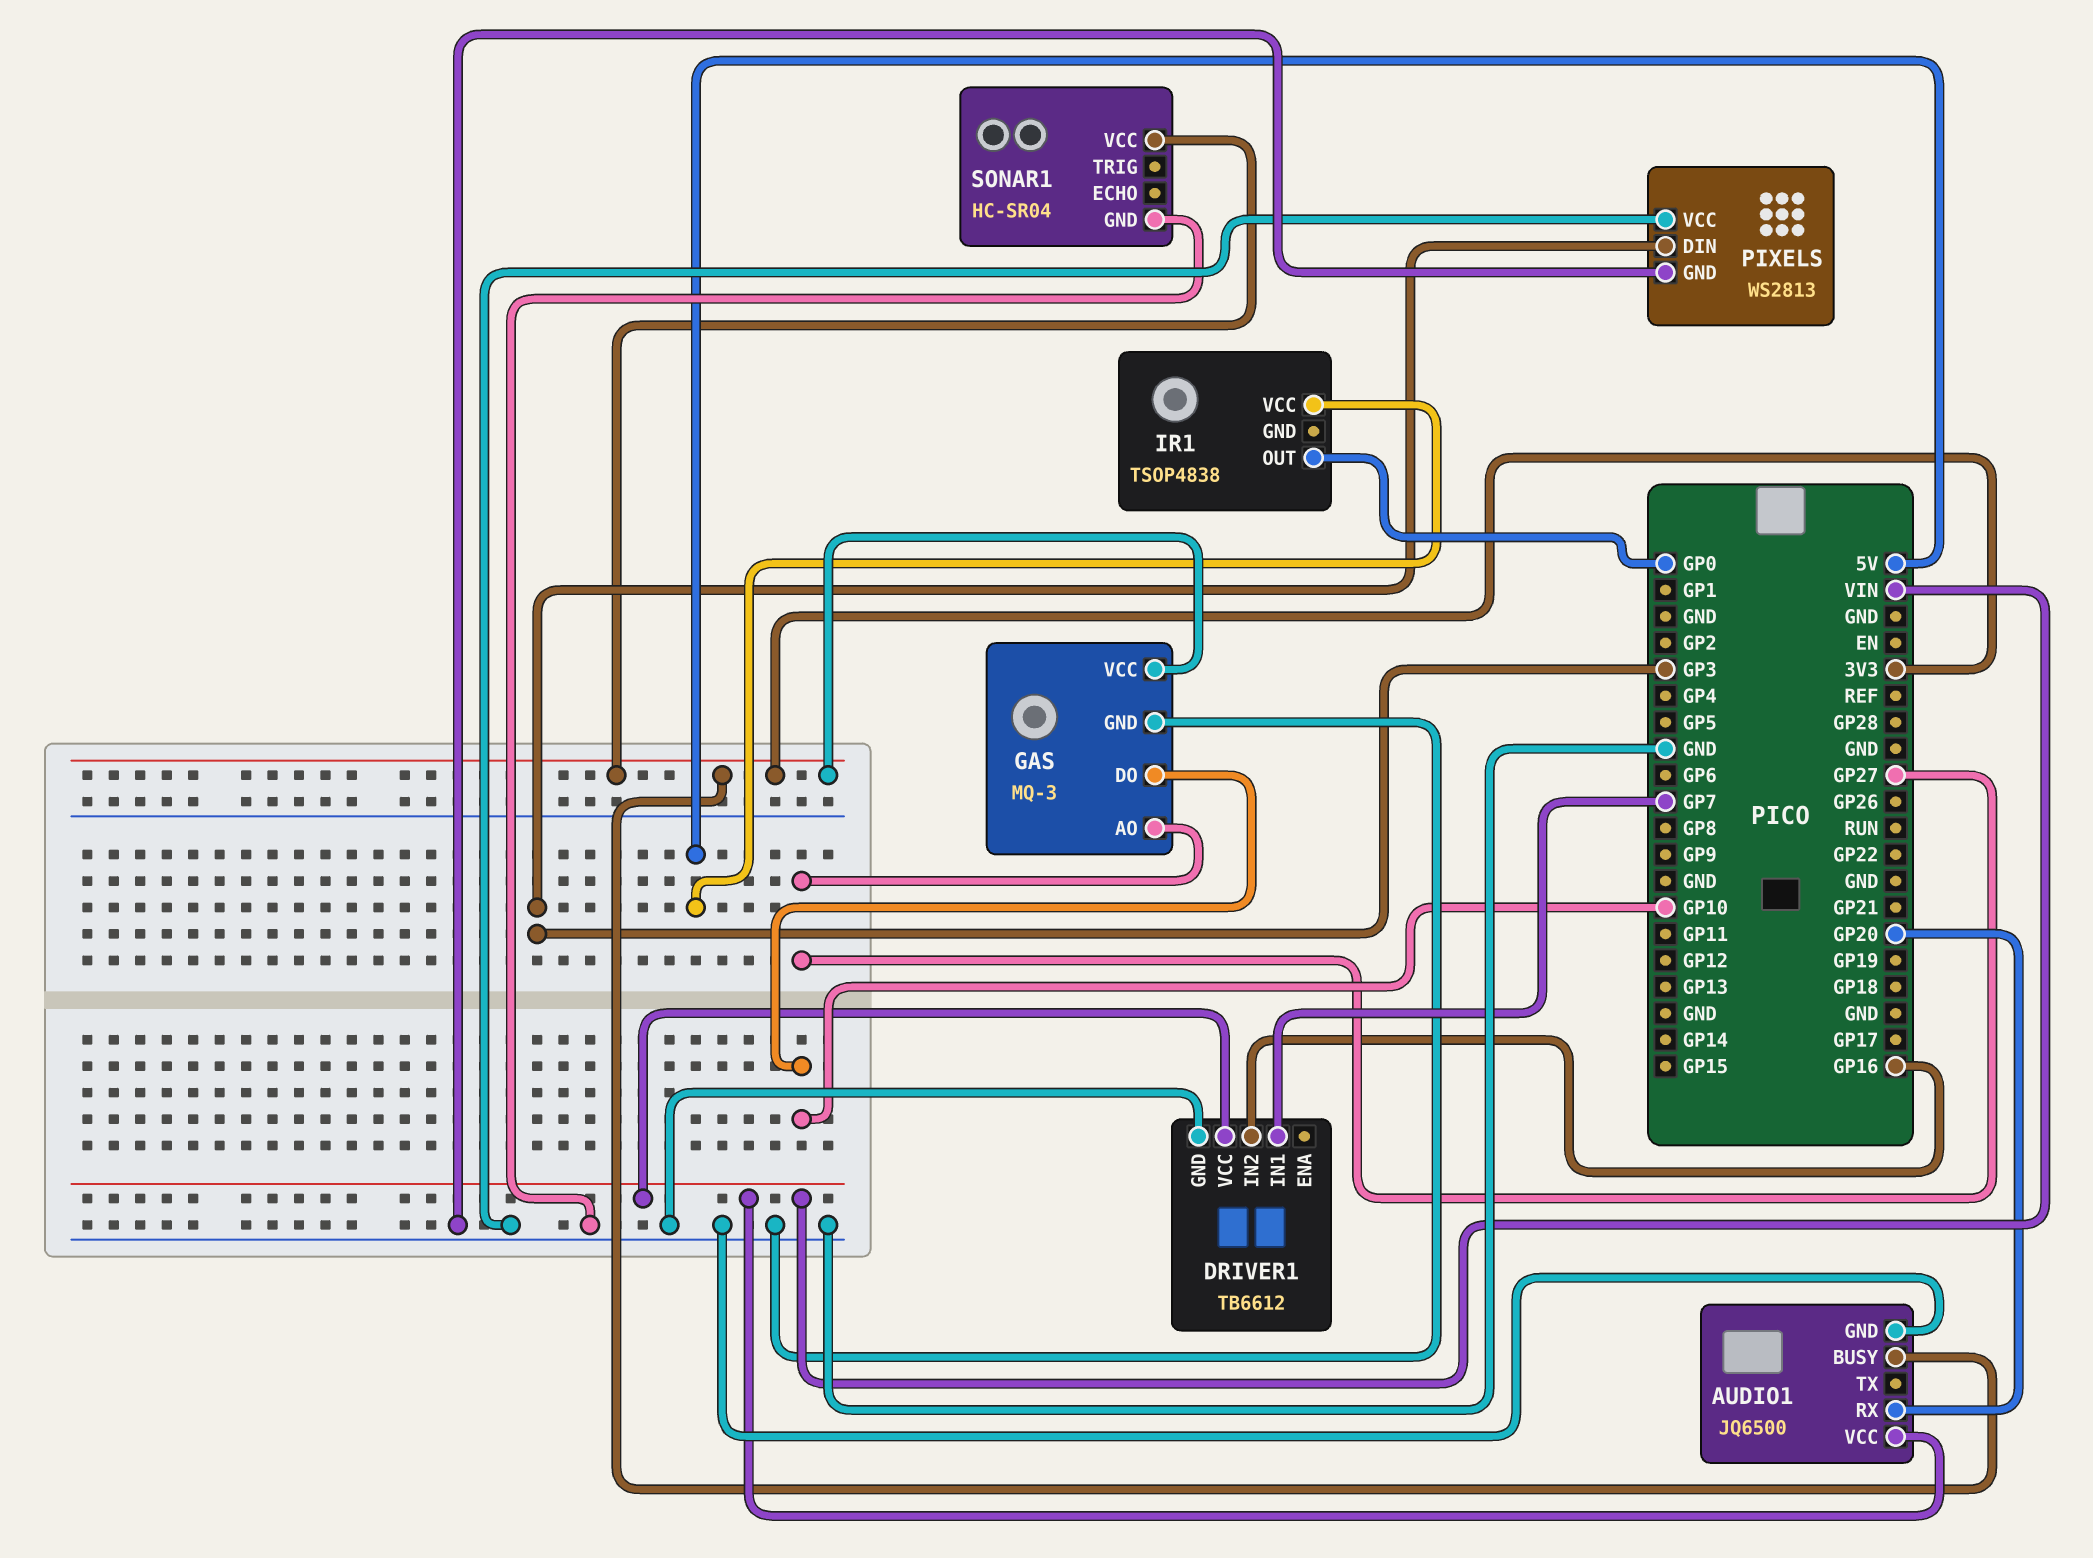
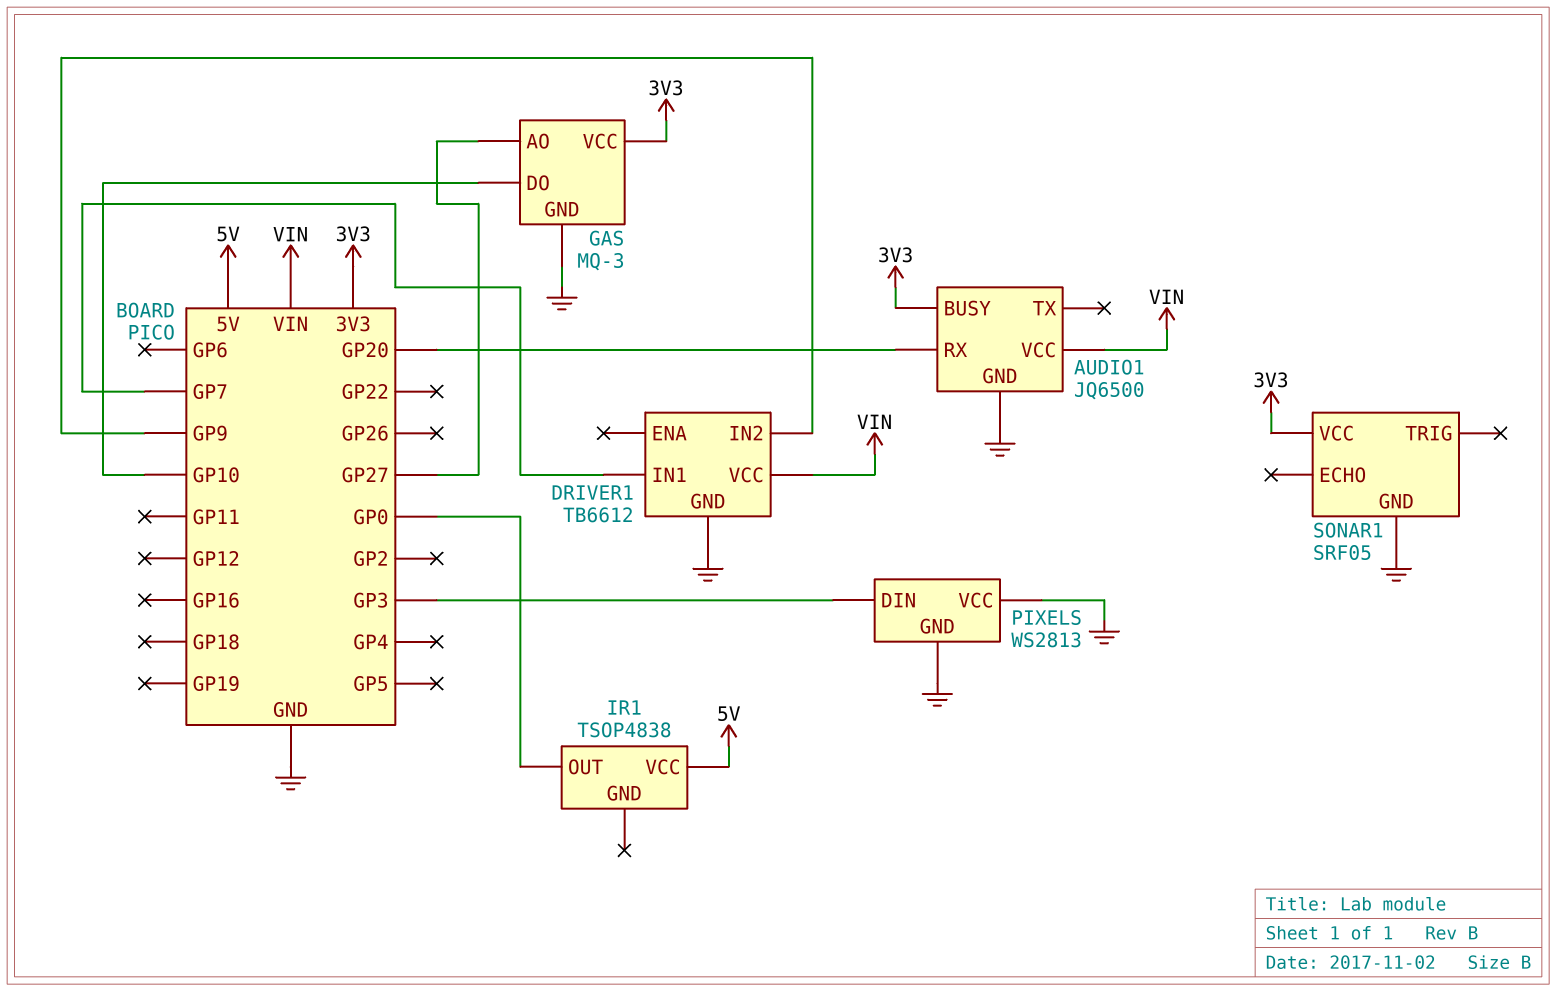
DRIVER1 pin IN2: GP16 -> GP9
SONAR1: HC-SR04 -> SRF05

